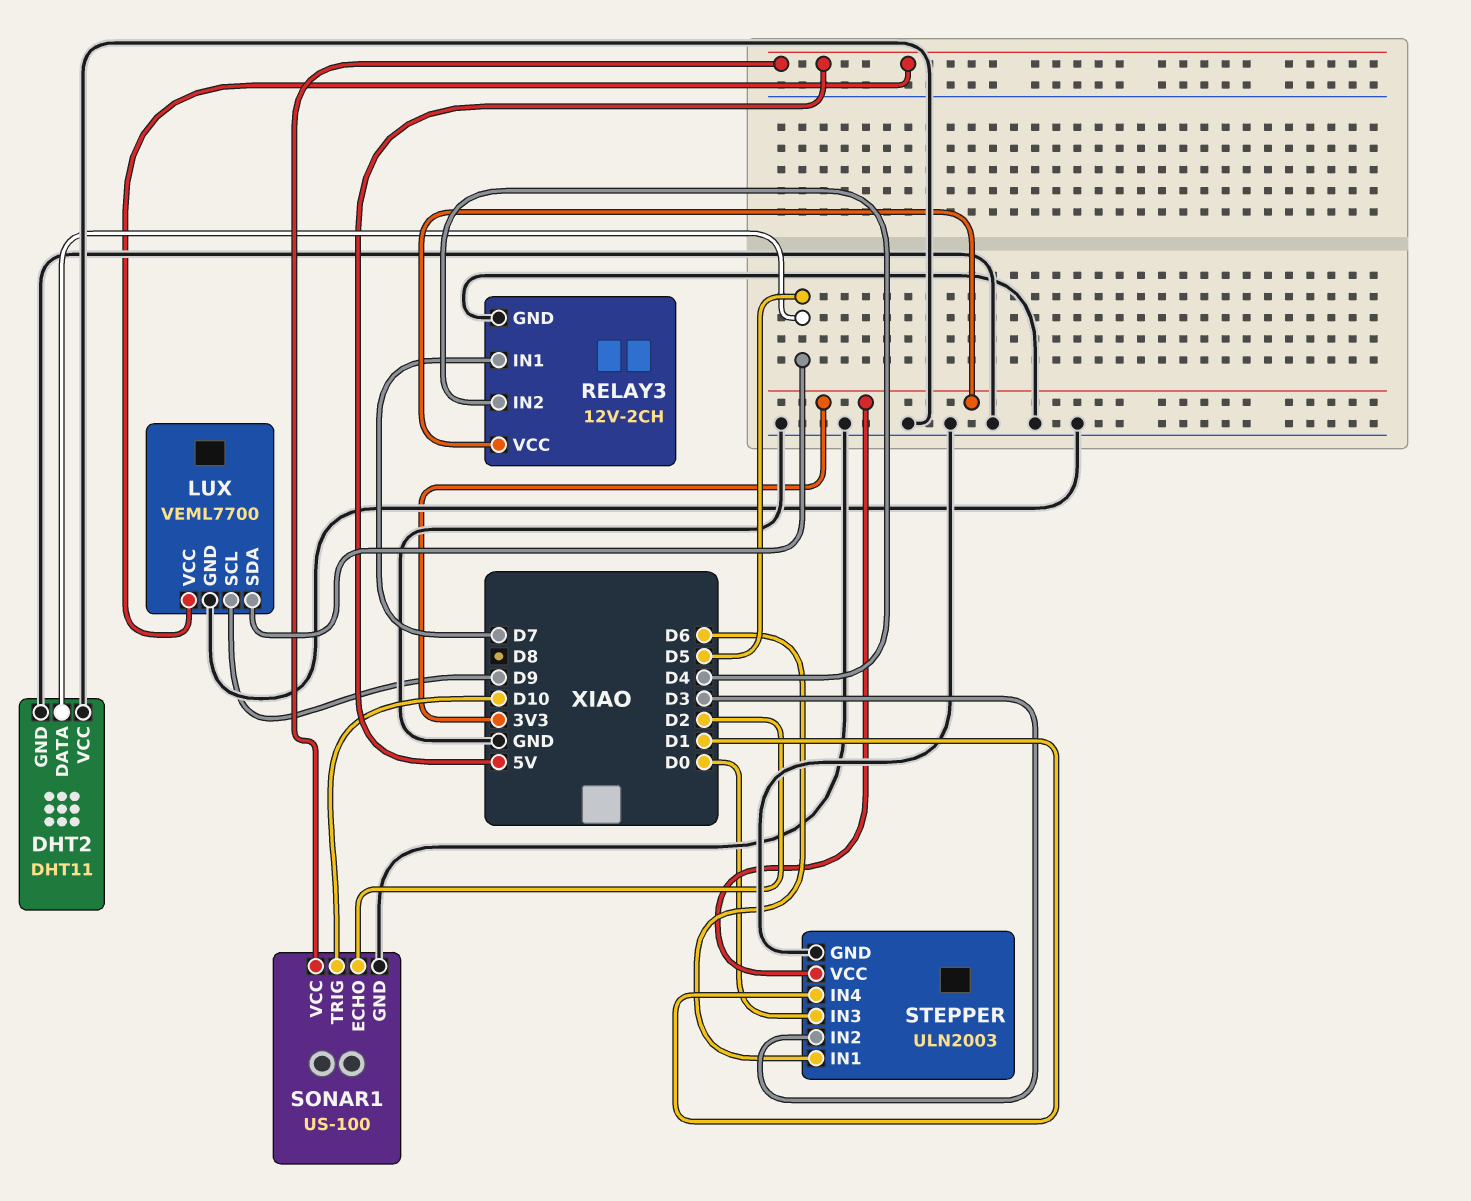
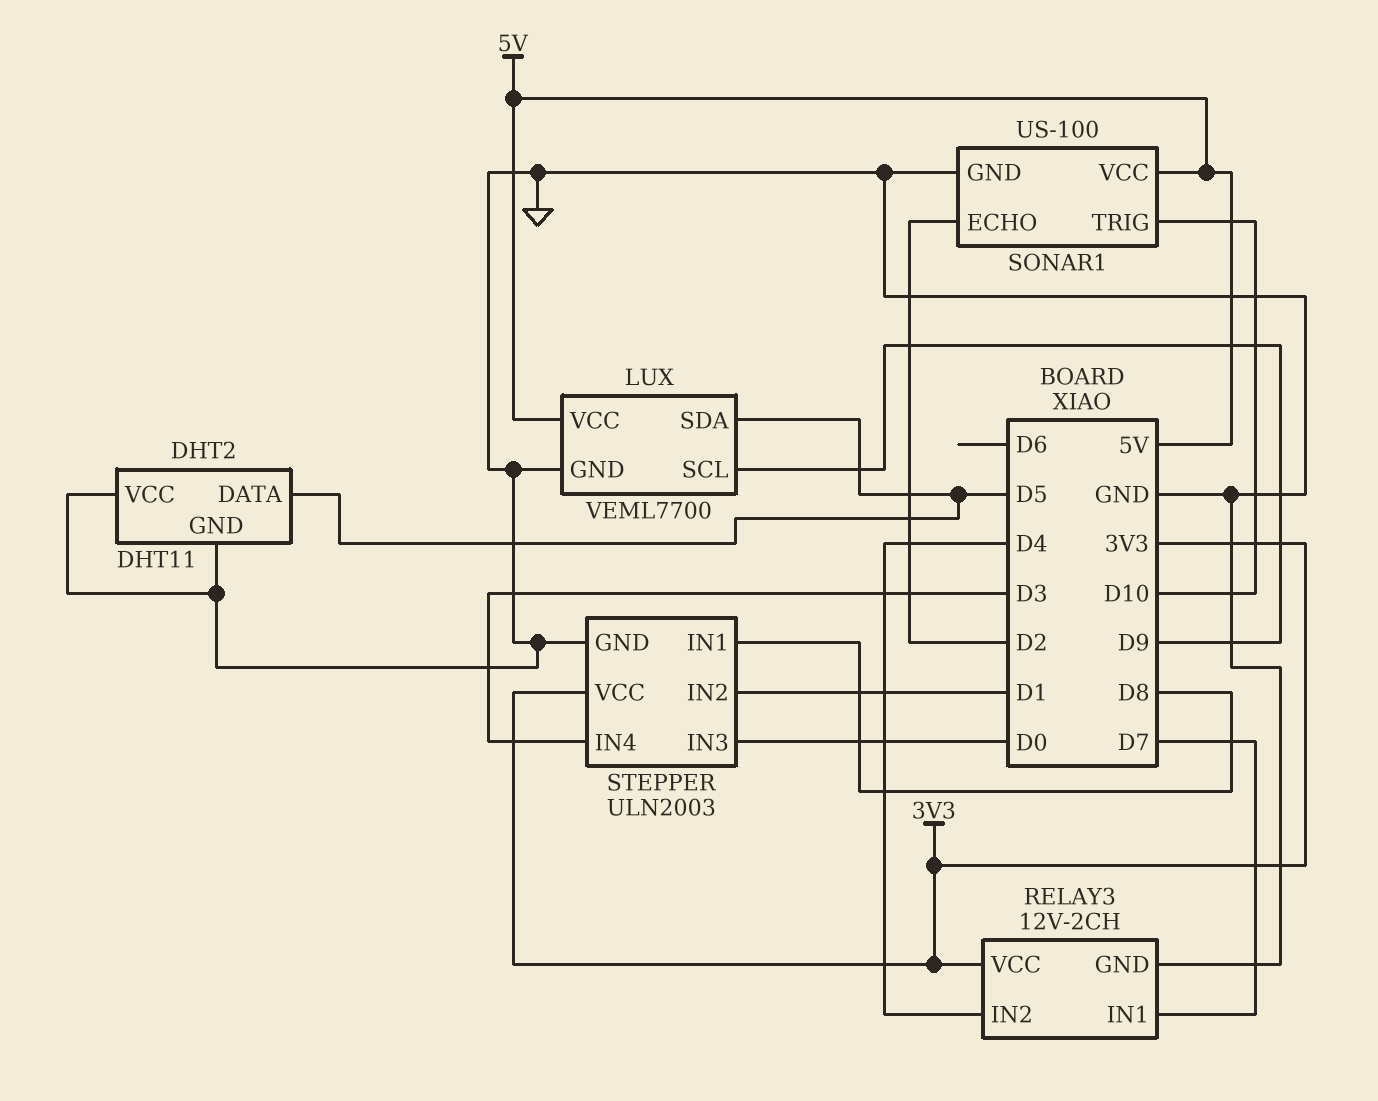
STEPPER pin IN1: D6 -> D8
STEPPER pin IN2: D3 -> D1
STEPPER pin IN4: D1 -> D3

